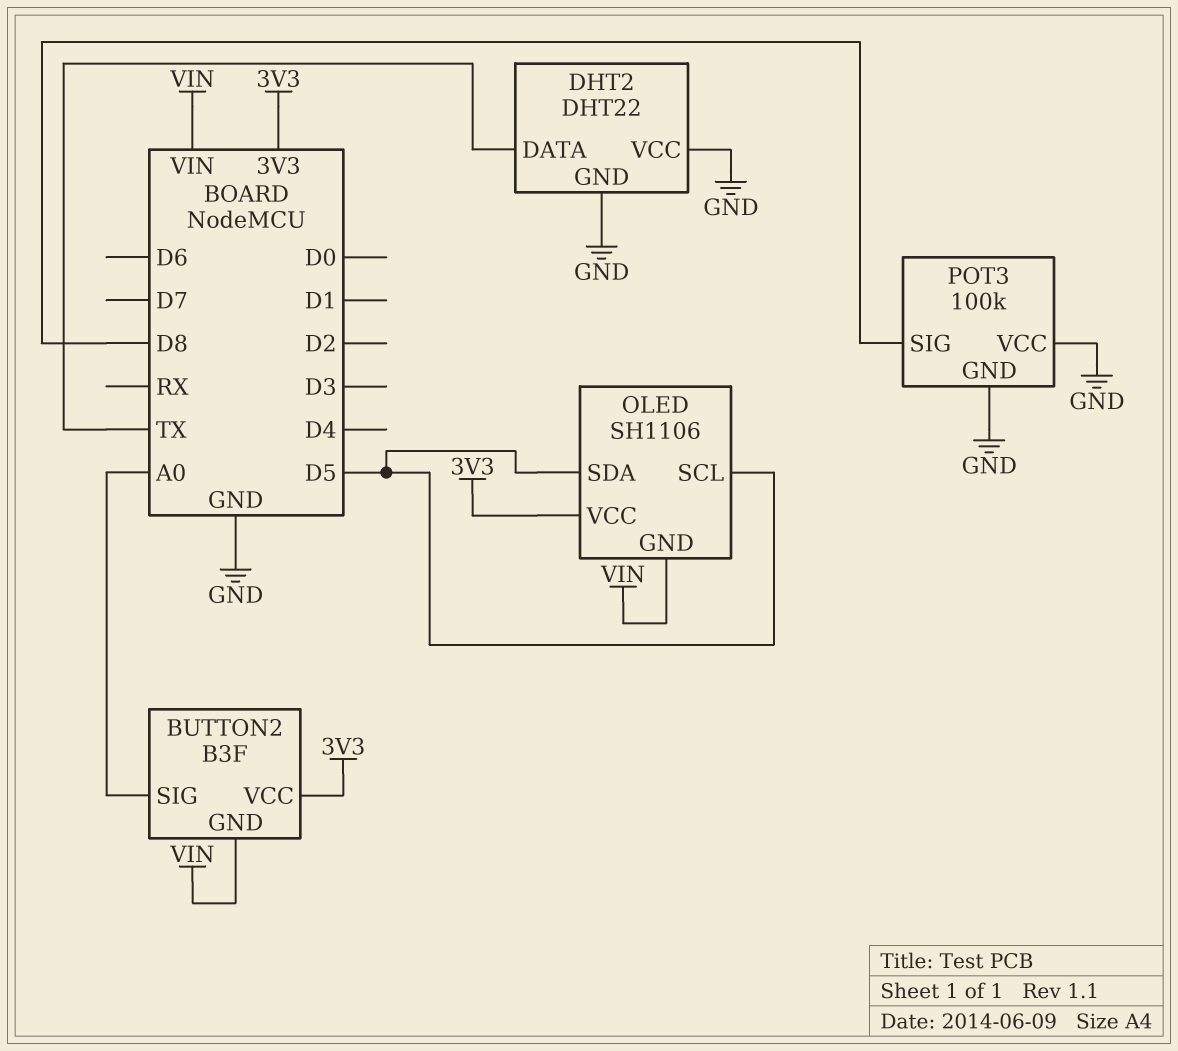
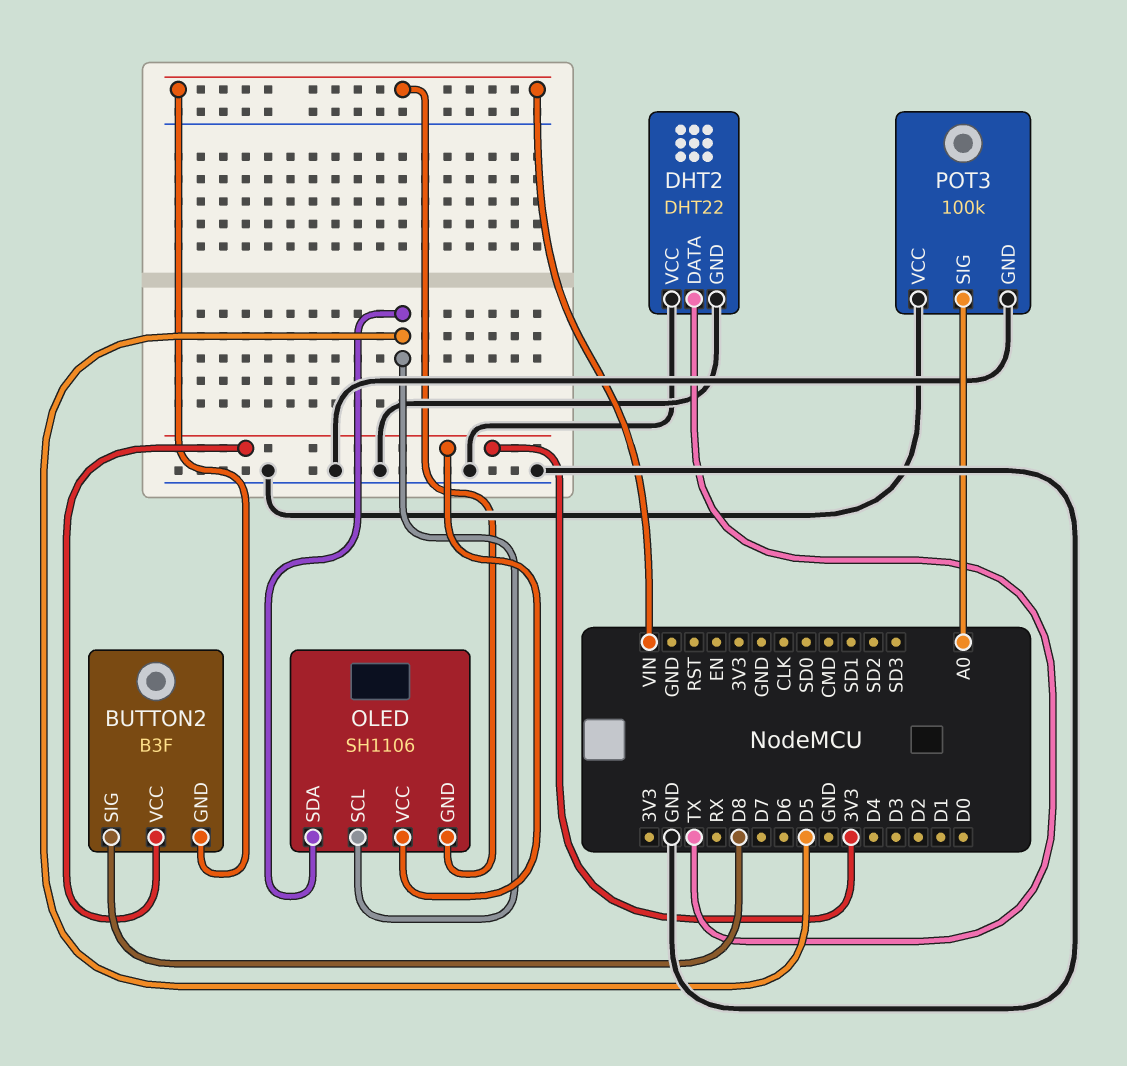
BUTTON2 pin SIG: A0 -> D8
POT3 pin SIG: D8 -> A0

